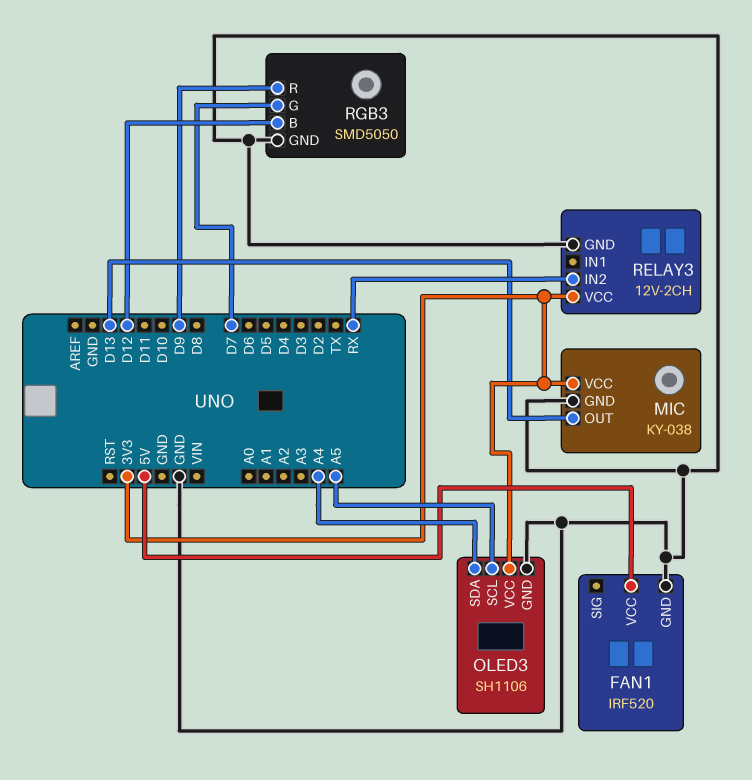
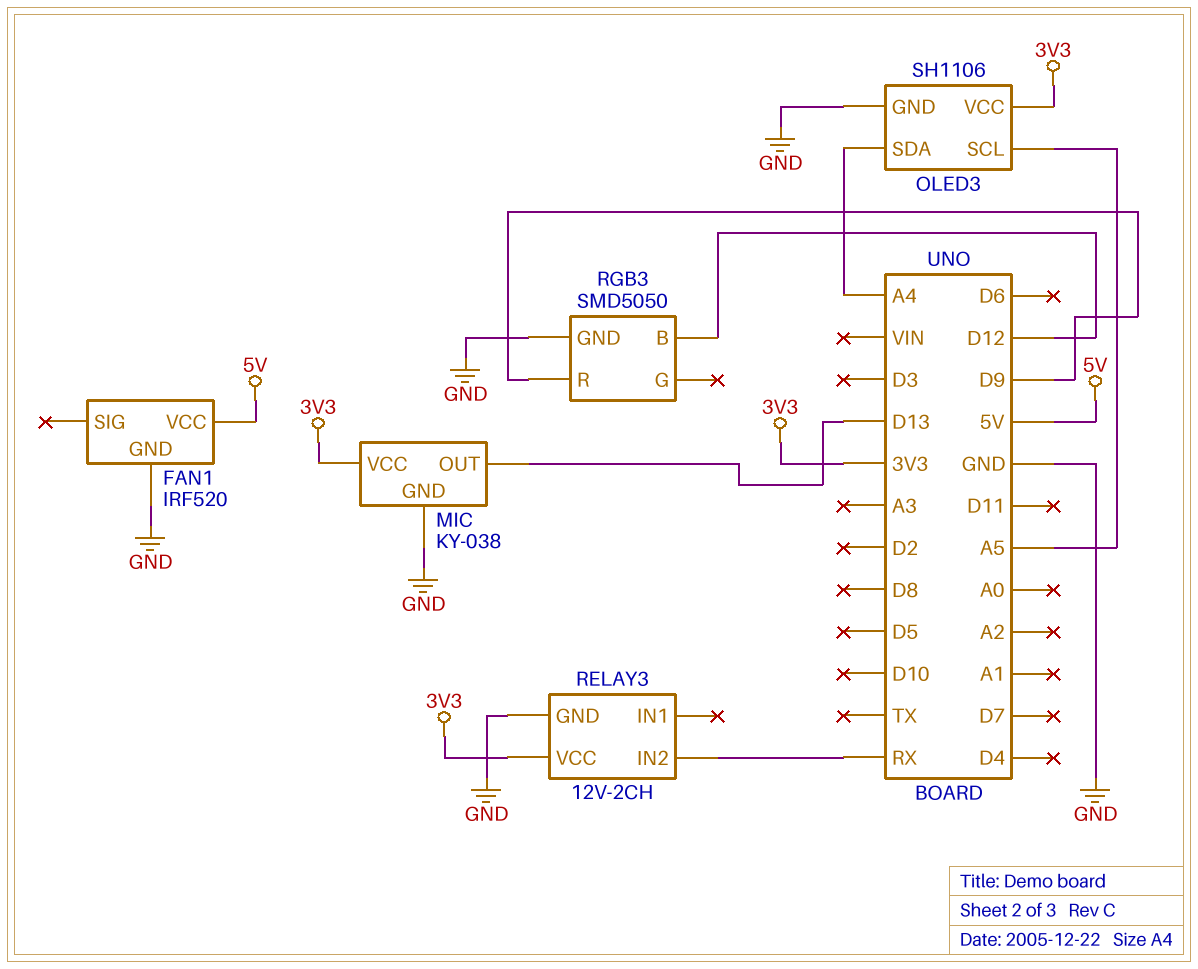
RGB3 pin G: D7 -> none

